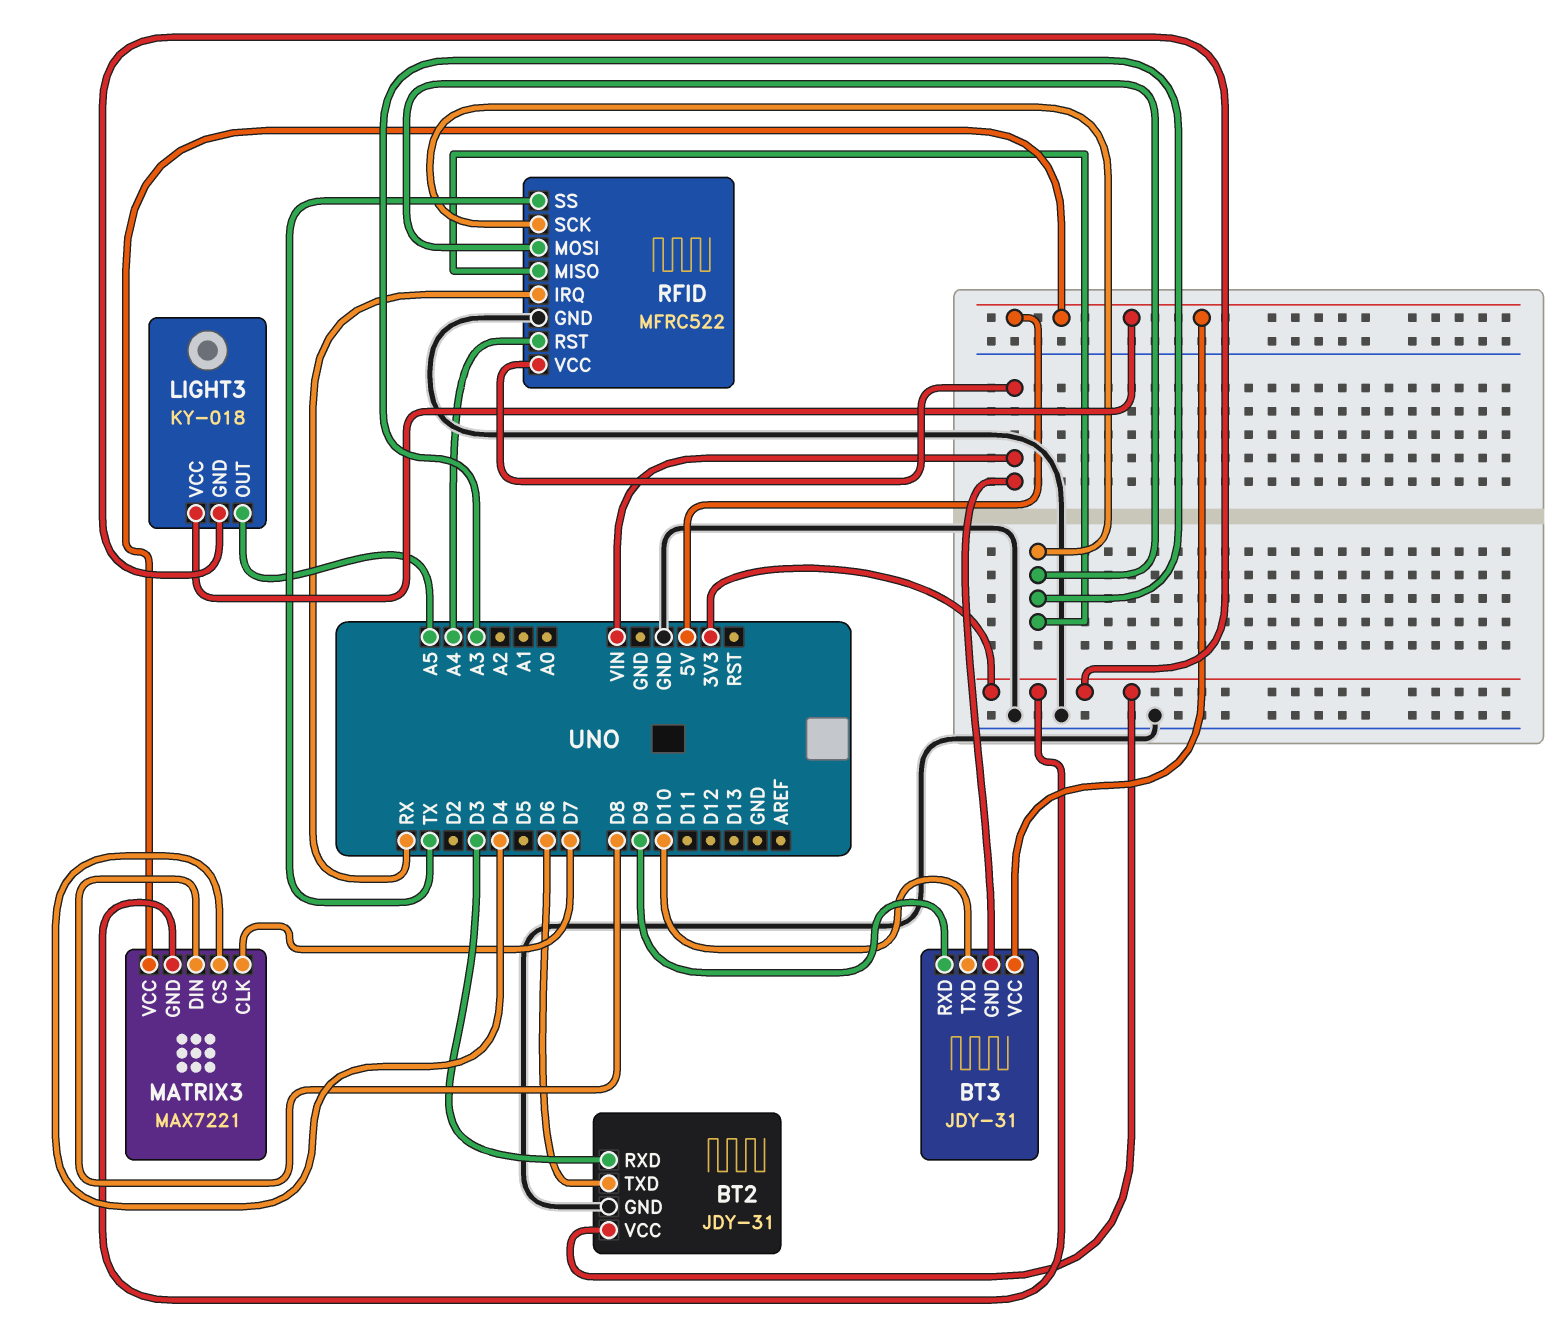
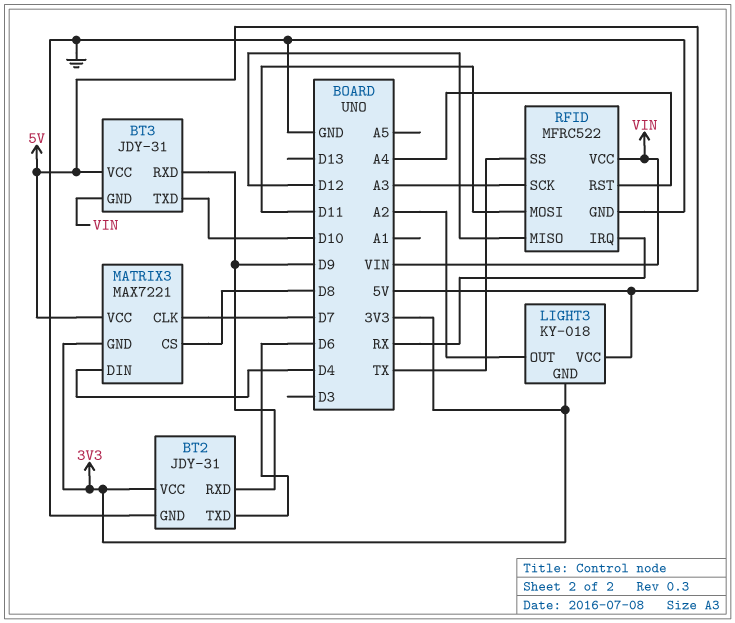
BT2 pin RXD: D3 -> D9
LIGHT3 pin OUT: A5 -> A2
MATRIX3 pin CS: D4 -> D8
MATRIX3 pin DIN: D8 -> D4
RFID pin MISO: A3 -> D12
RFID pin MOSI: A3 -> D11

